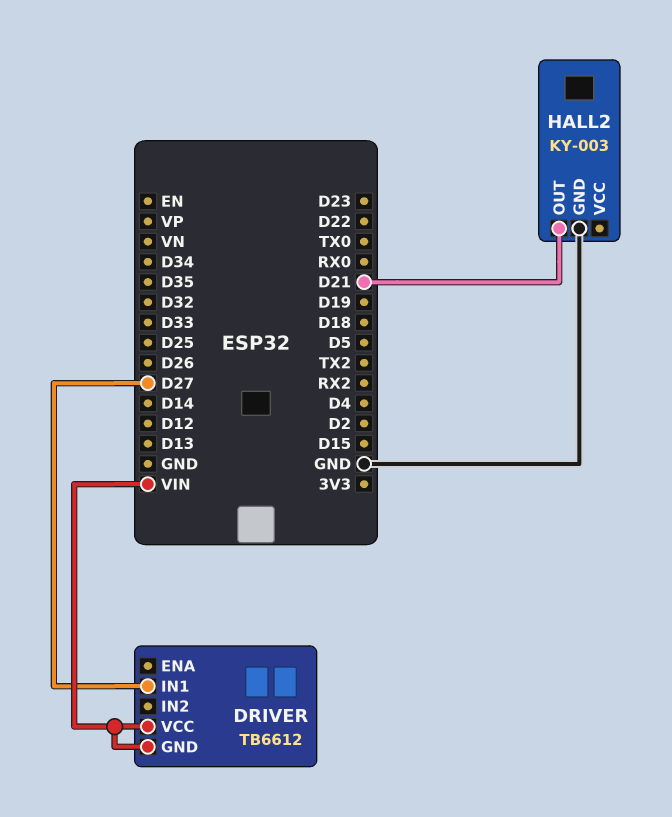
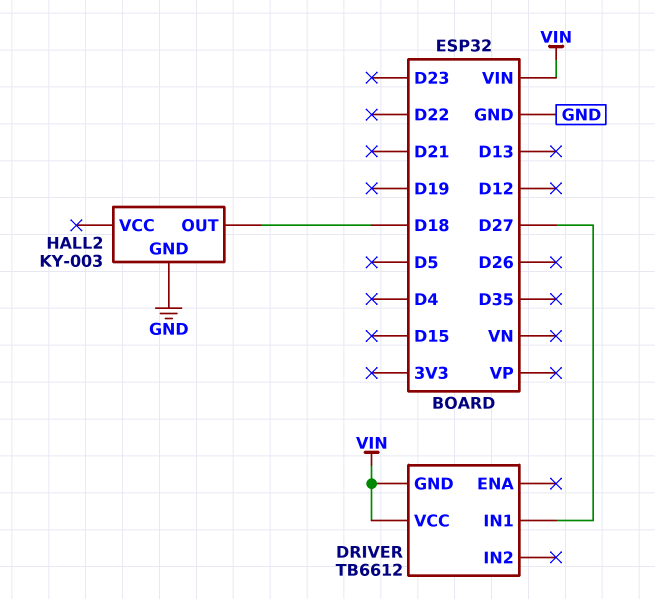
HALL2 pin OUT: D21 -> D18

